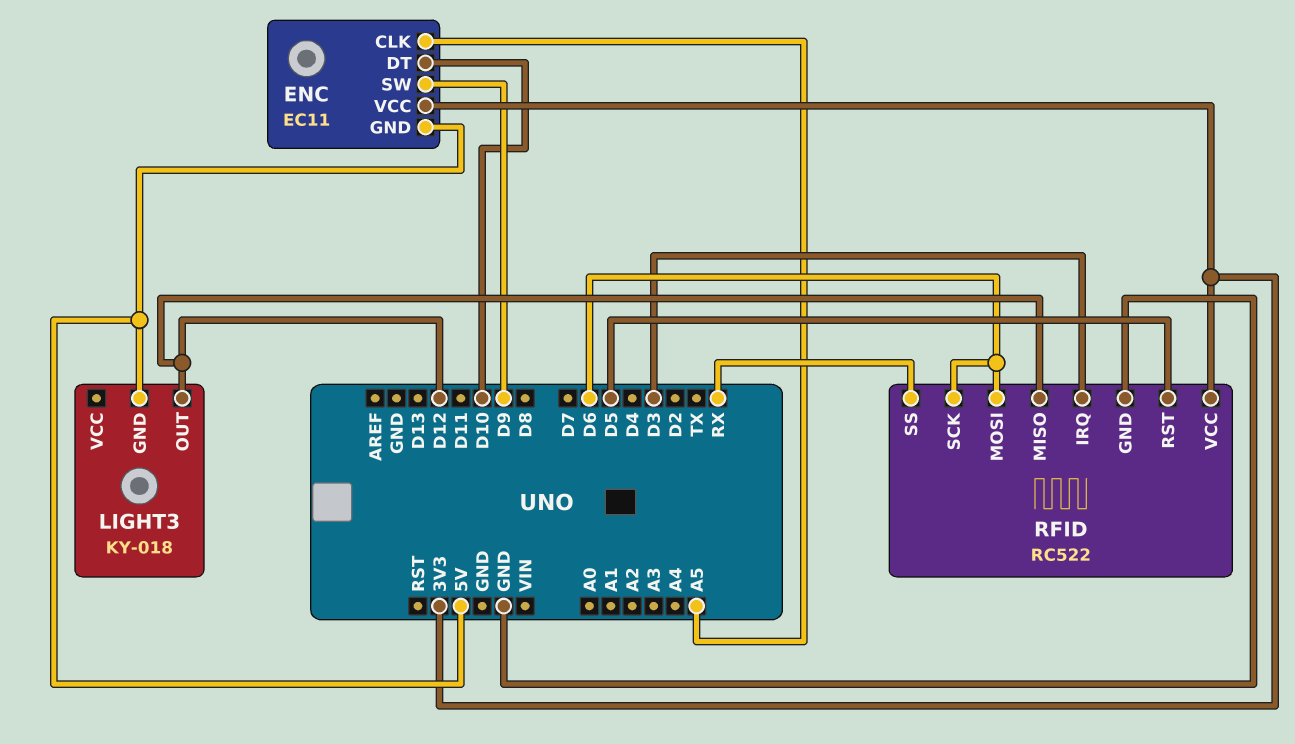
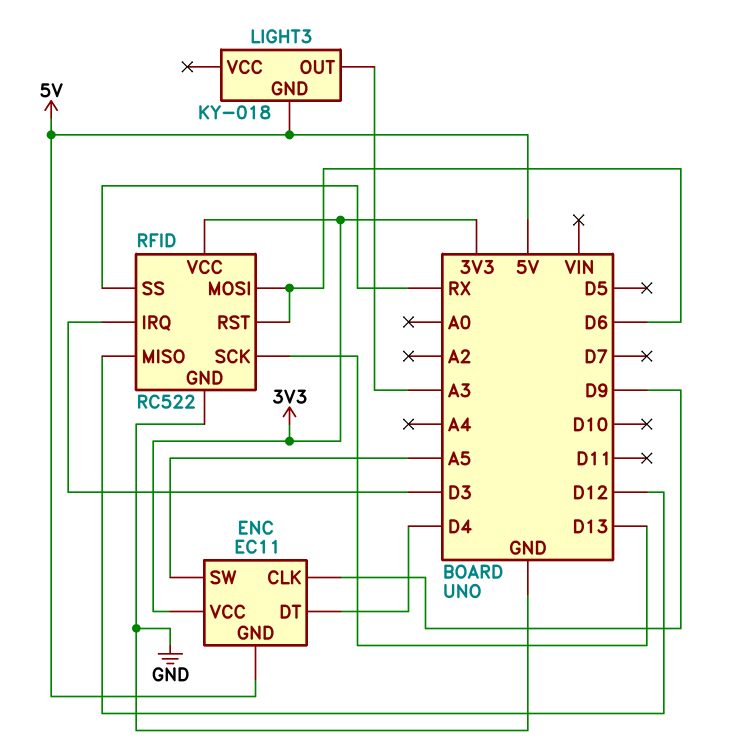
ENC pin CLK: A5 -> D9
ENC pin DT: D10 -> D4
ENC pin SW: D9 -> A5
LIGHT3 pin OUT: D12 -> A3
RFID pin RST: D5 -> D6
RFID pin SCK: D6 -> D13

